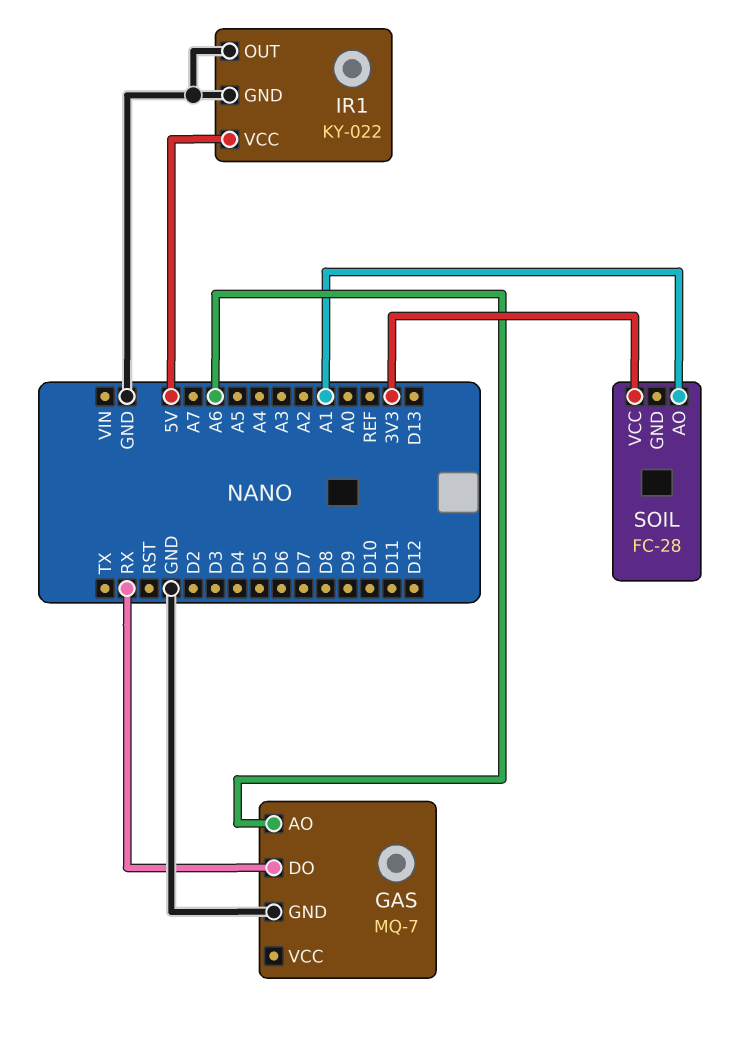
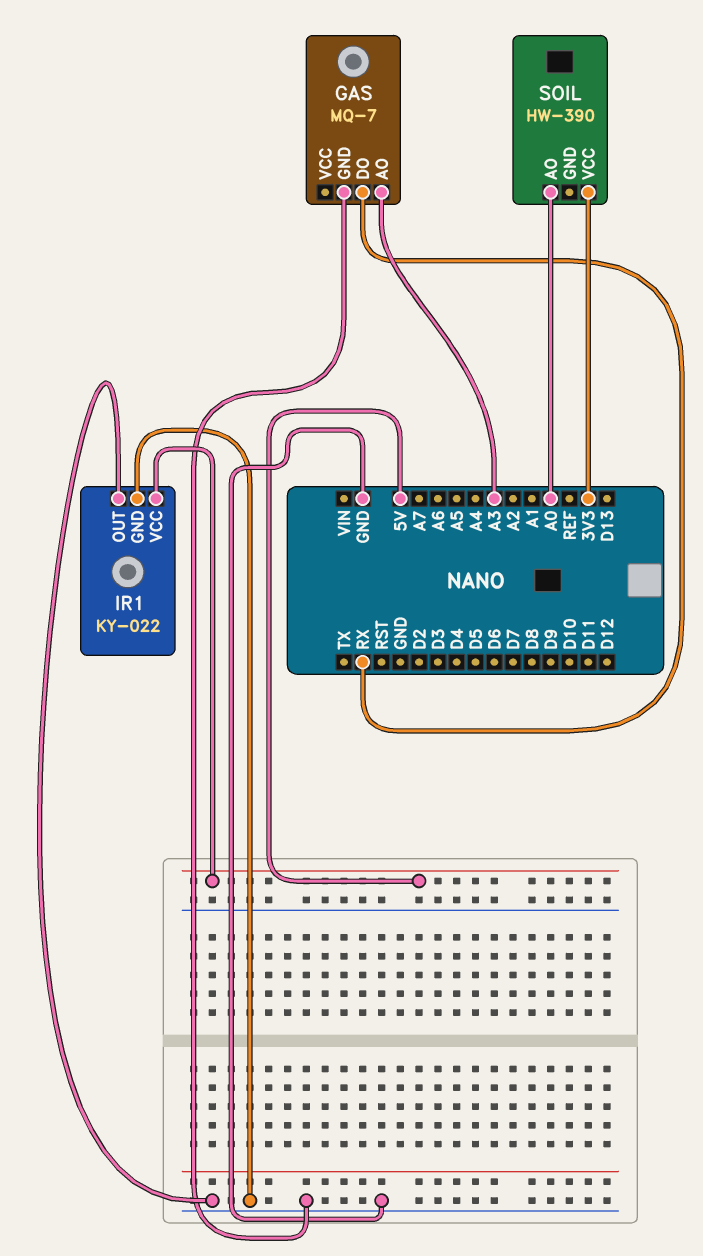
GAS pin AO: A6 -> A3
SOIL: FC-28 -> HW-390
SOIL pin AO: A1 -> A0

